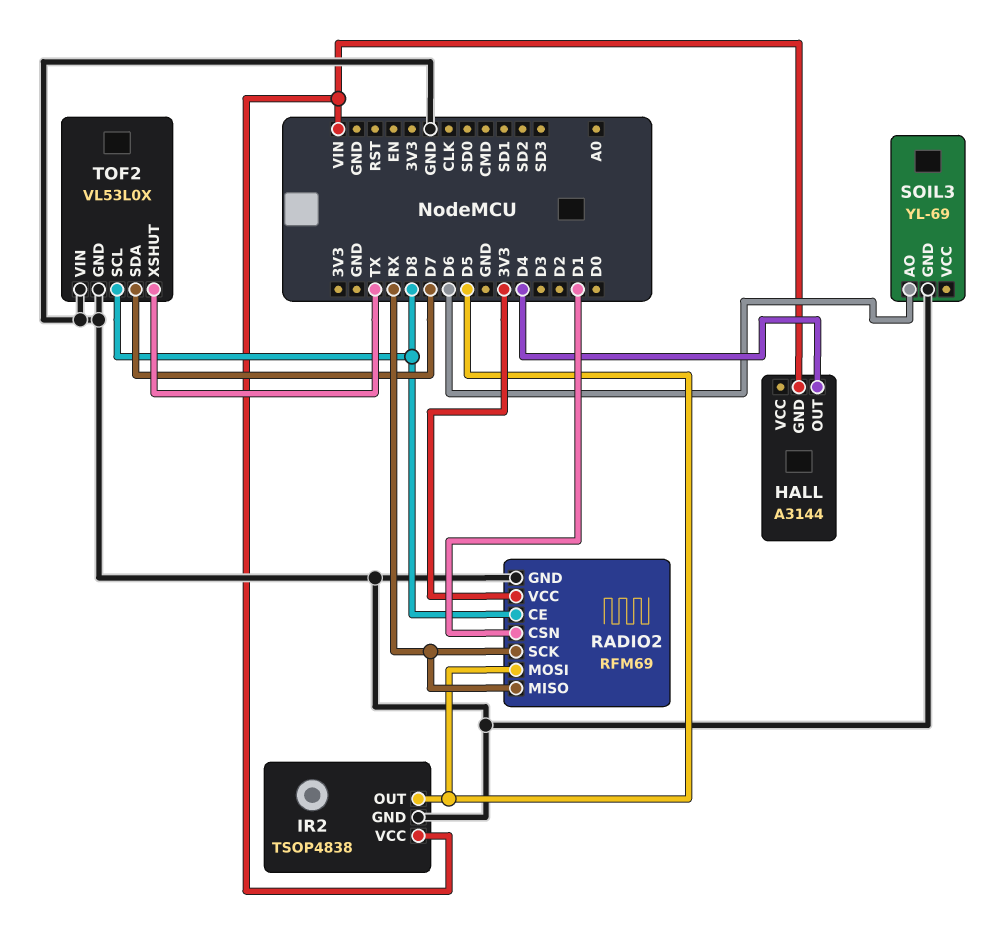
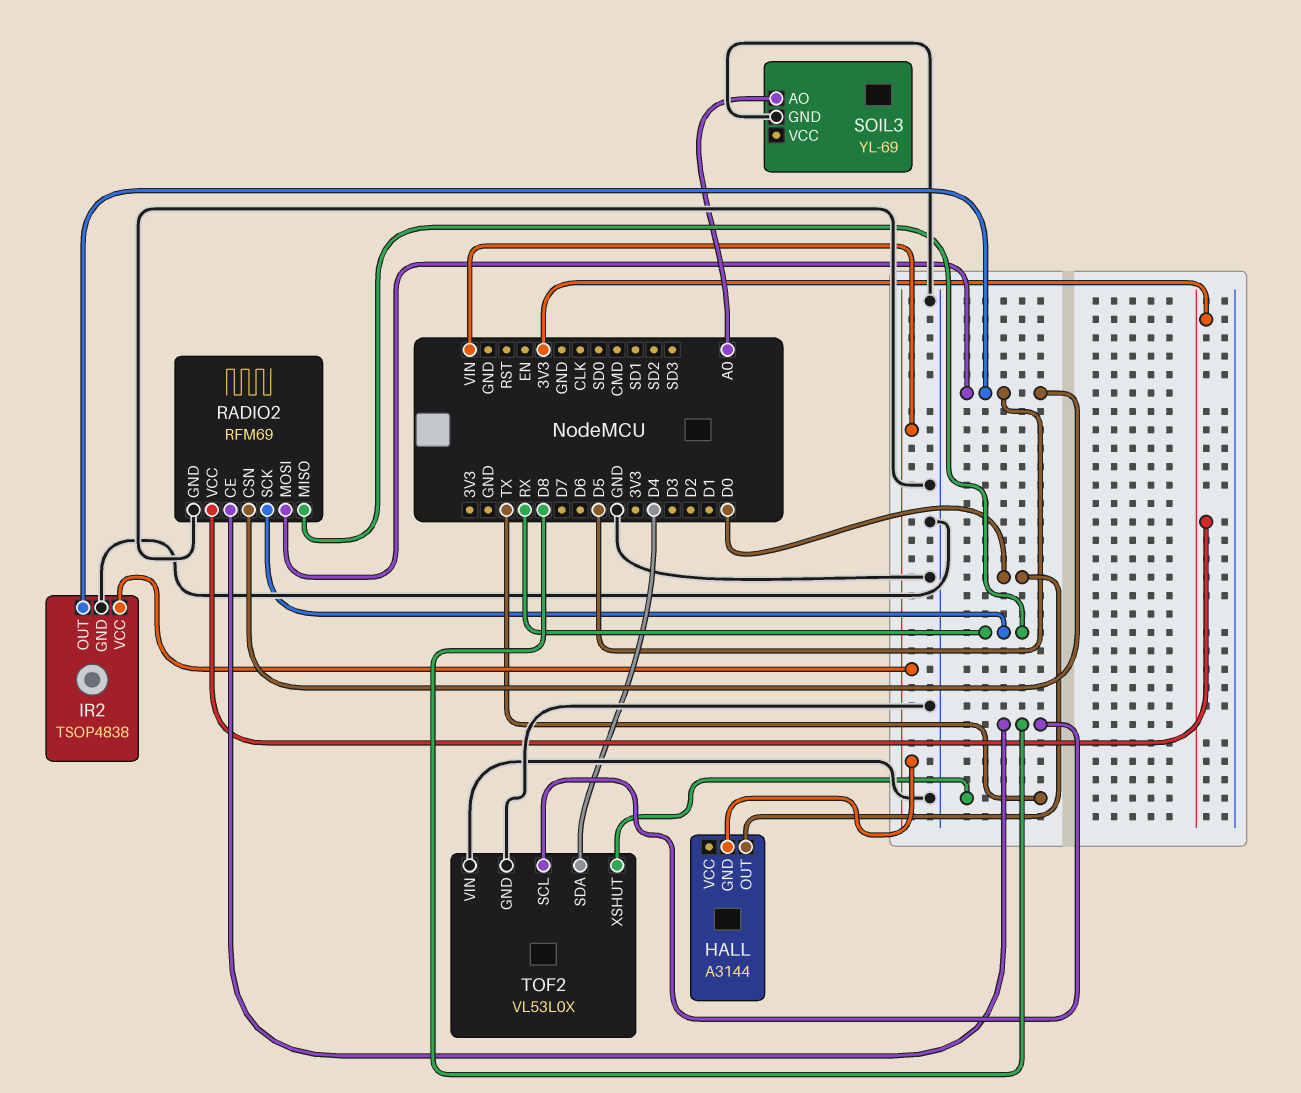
HALL pin OUT: D4 -> D0
RADIO2 pin CSN: D1 -> D5
SOIL3 pin AO: D6 -> A0
TOF2 pin SDA: D7 -> D4

